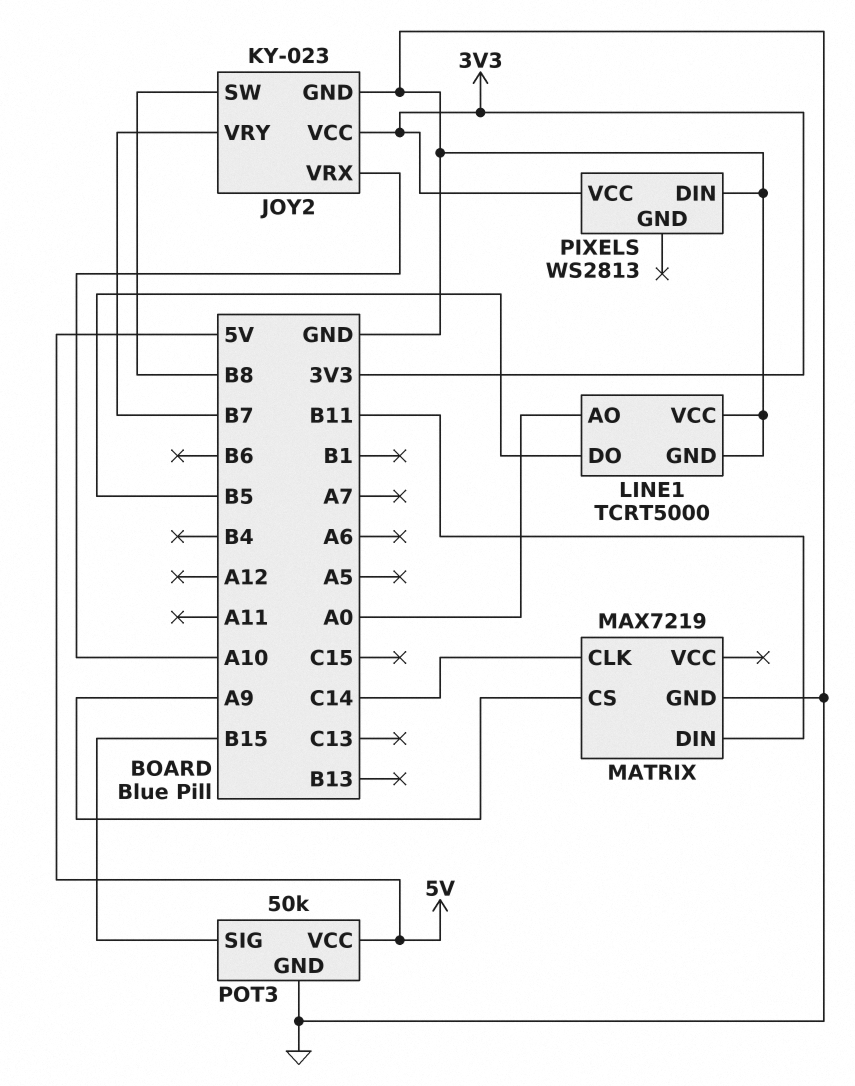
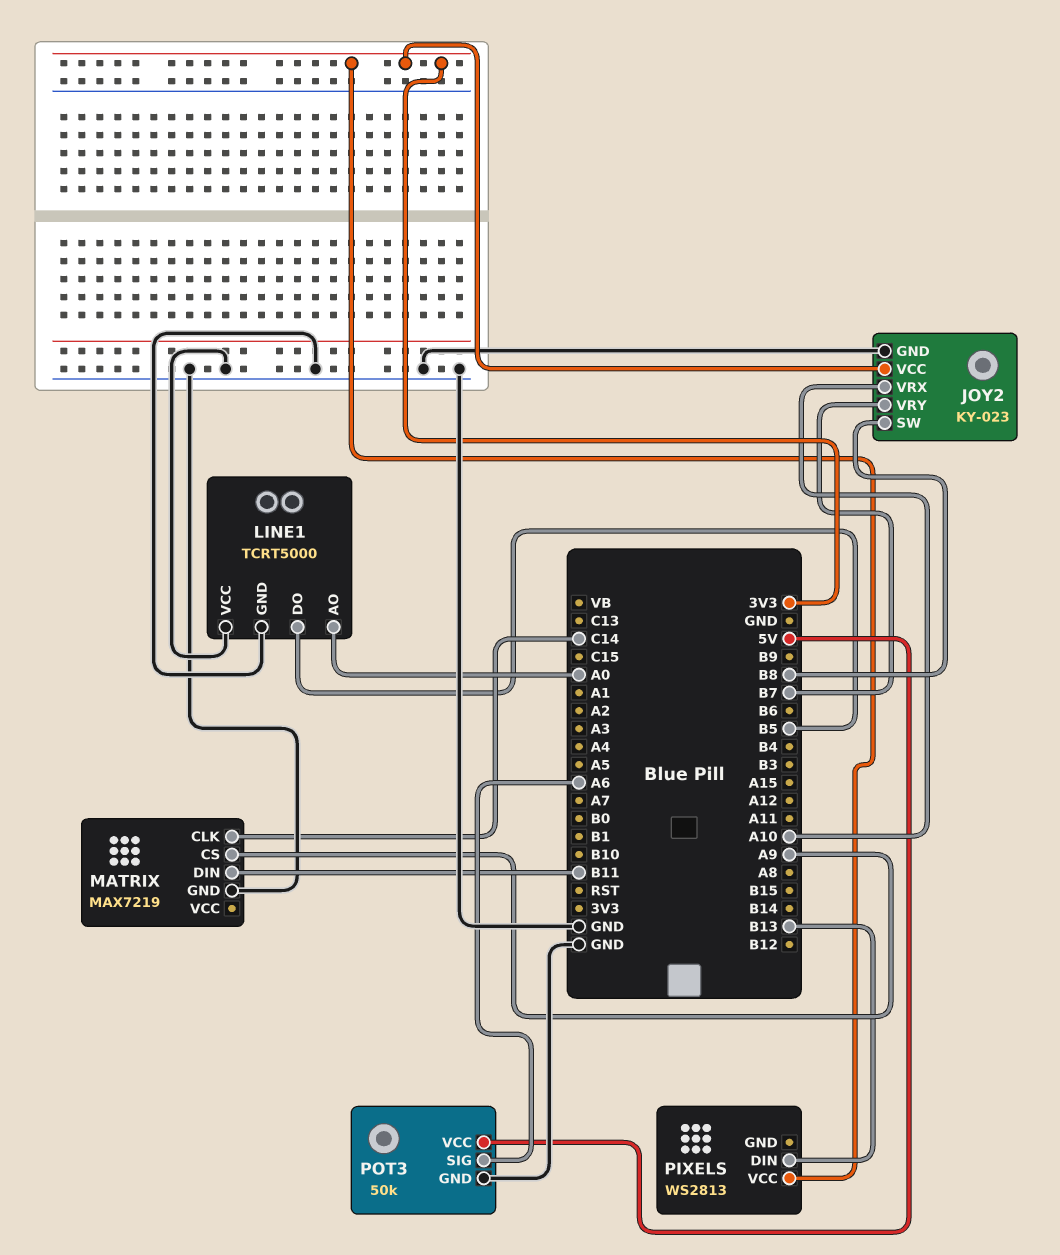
PIXELS pin DIN: GND -> B13
POT3 pin SIG: B15 -> A6

